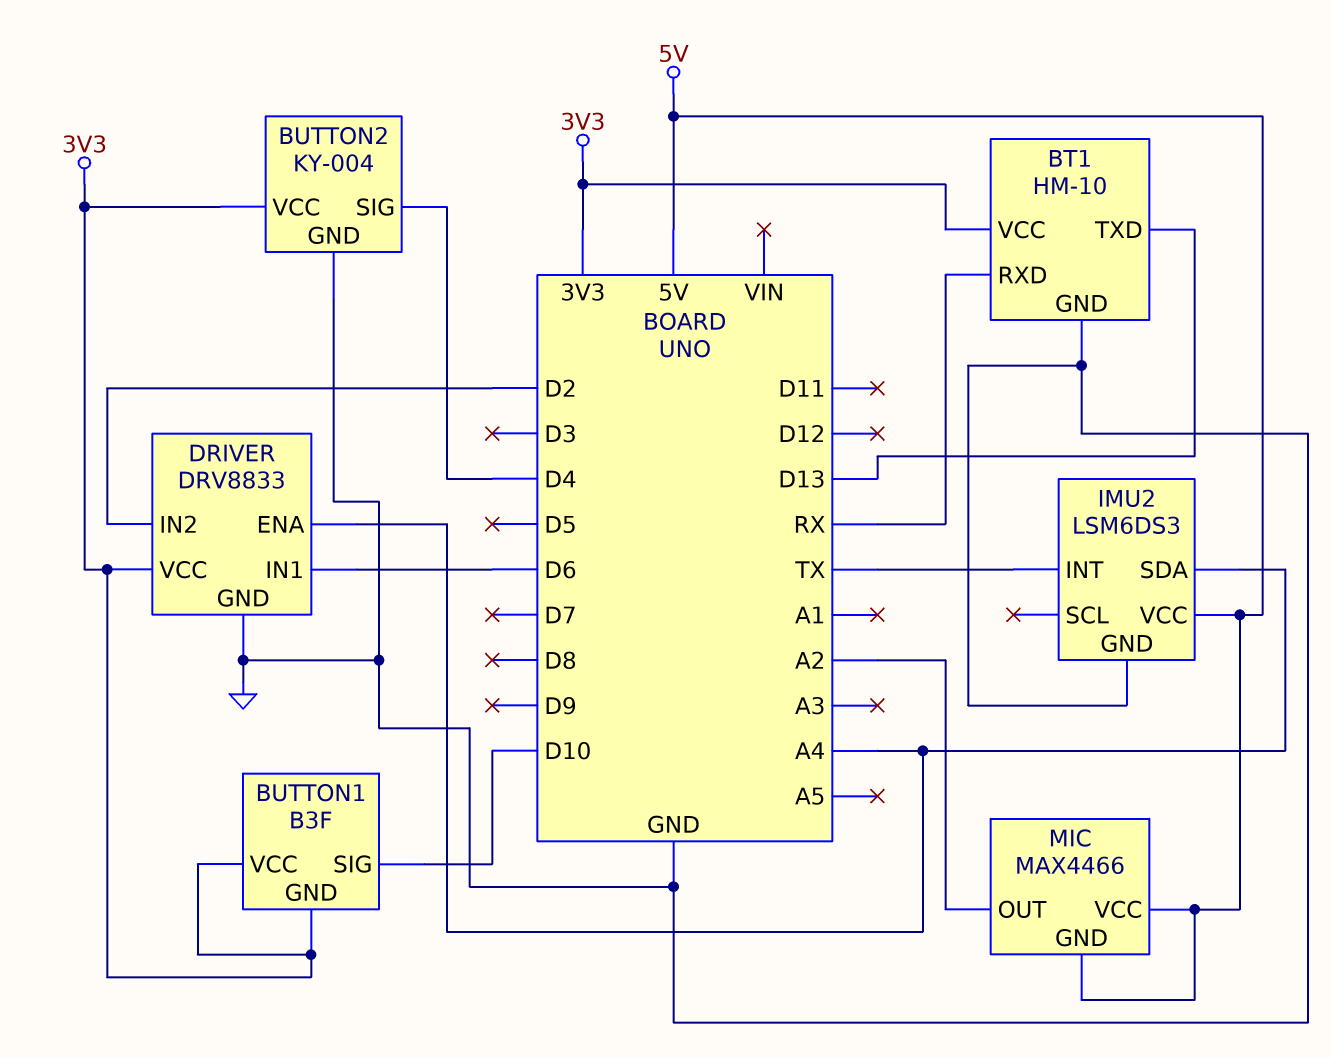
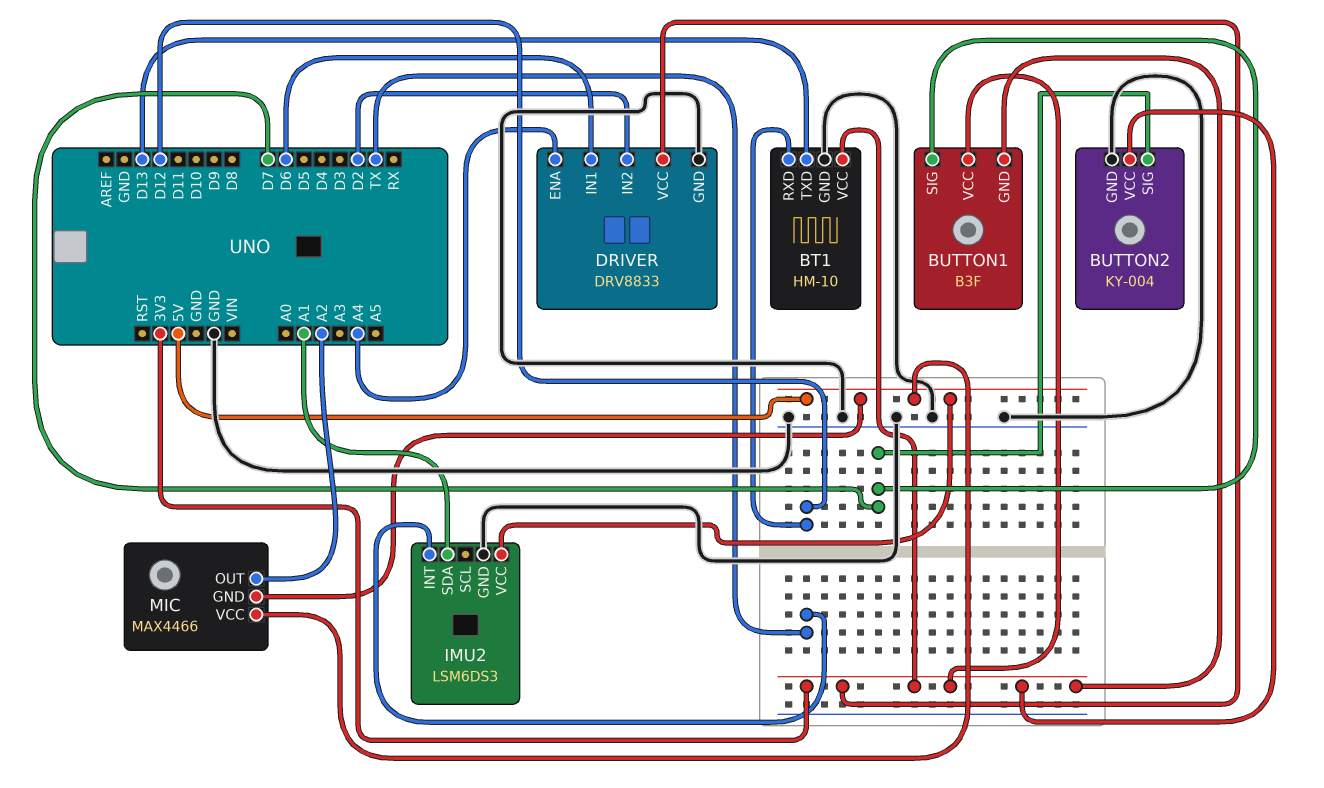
BT1 pin RXD: RX -> D12
BUTTON1 pin SIG: D10 -> D7
BUTTON2 pin SIG: D4 -> D7
IMU2 pin SDA: A4 -> A1

